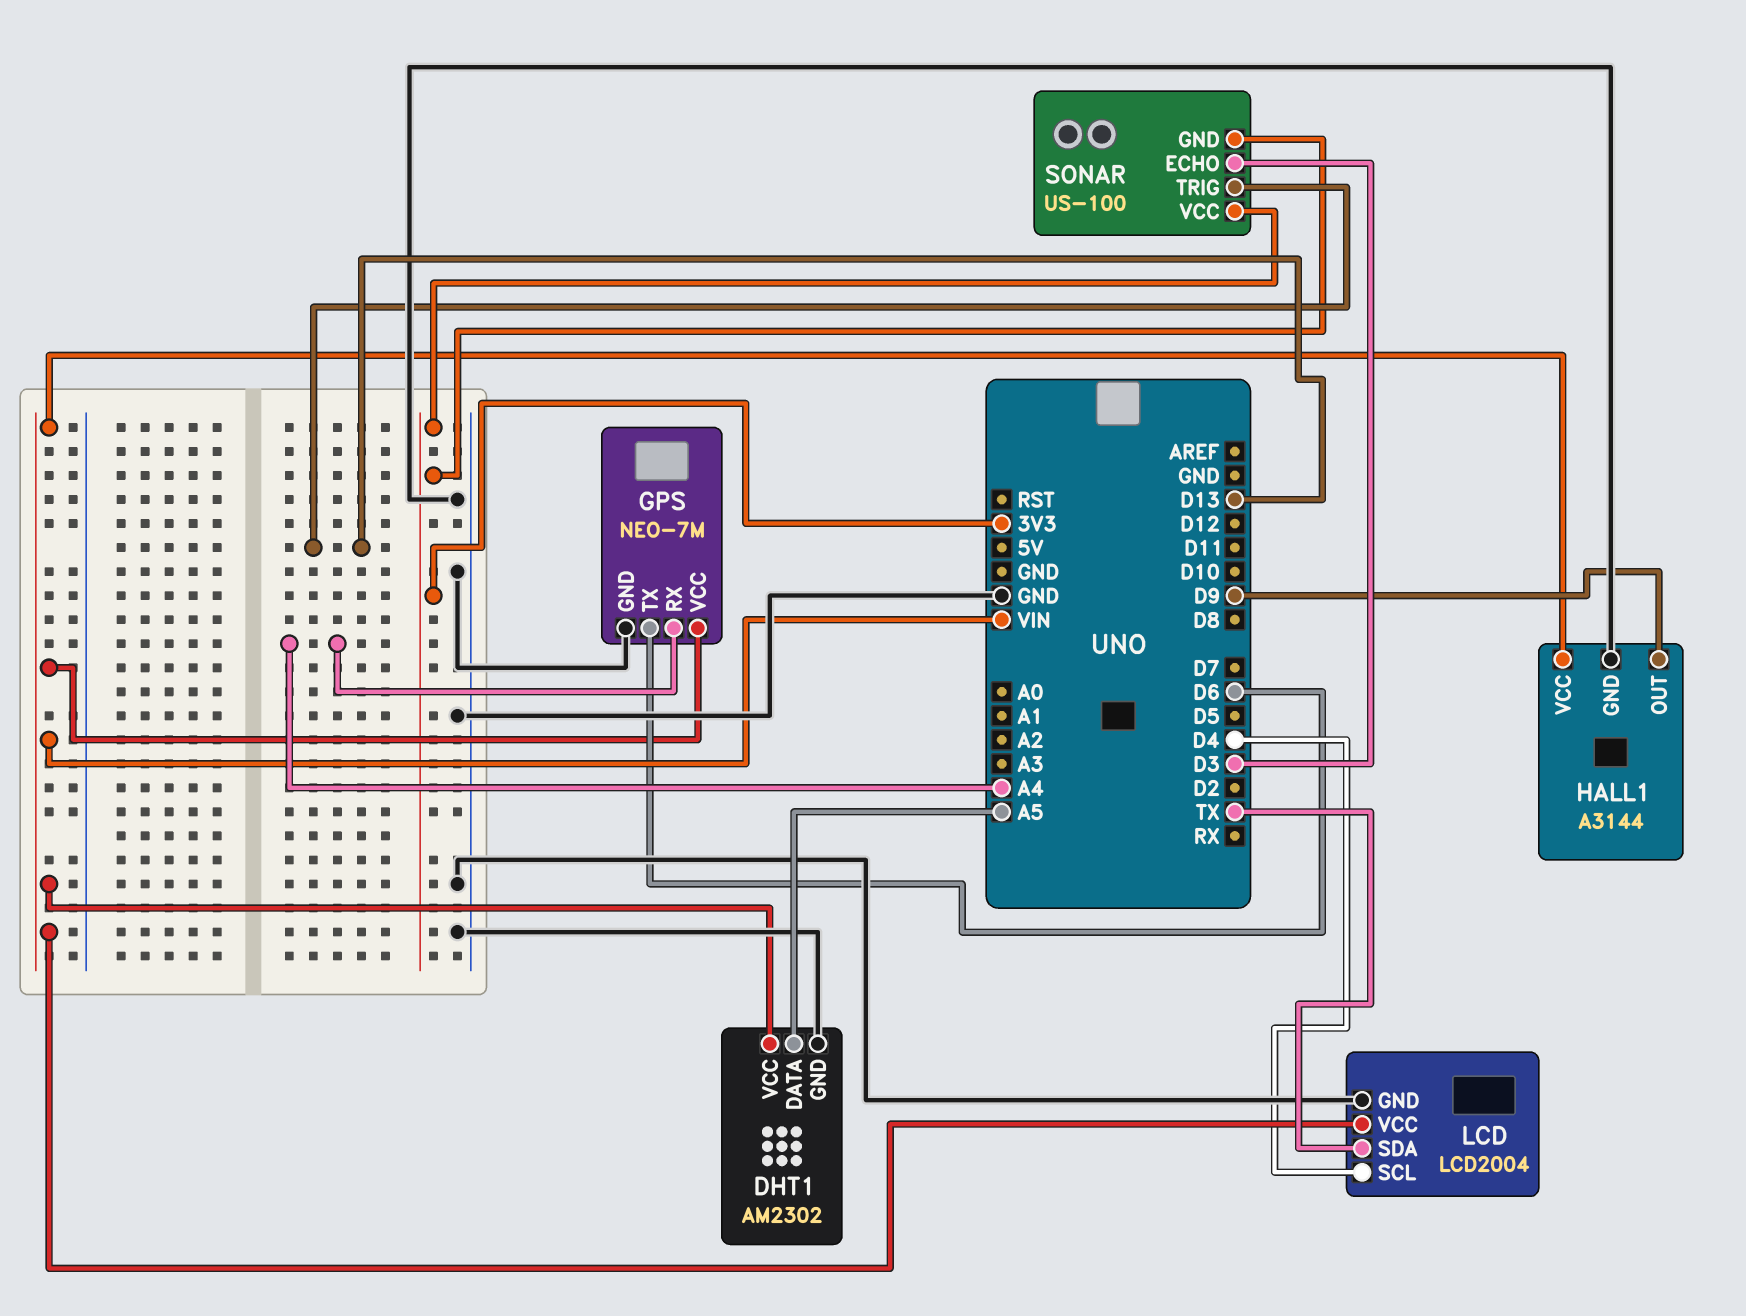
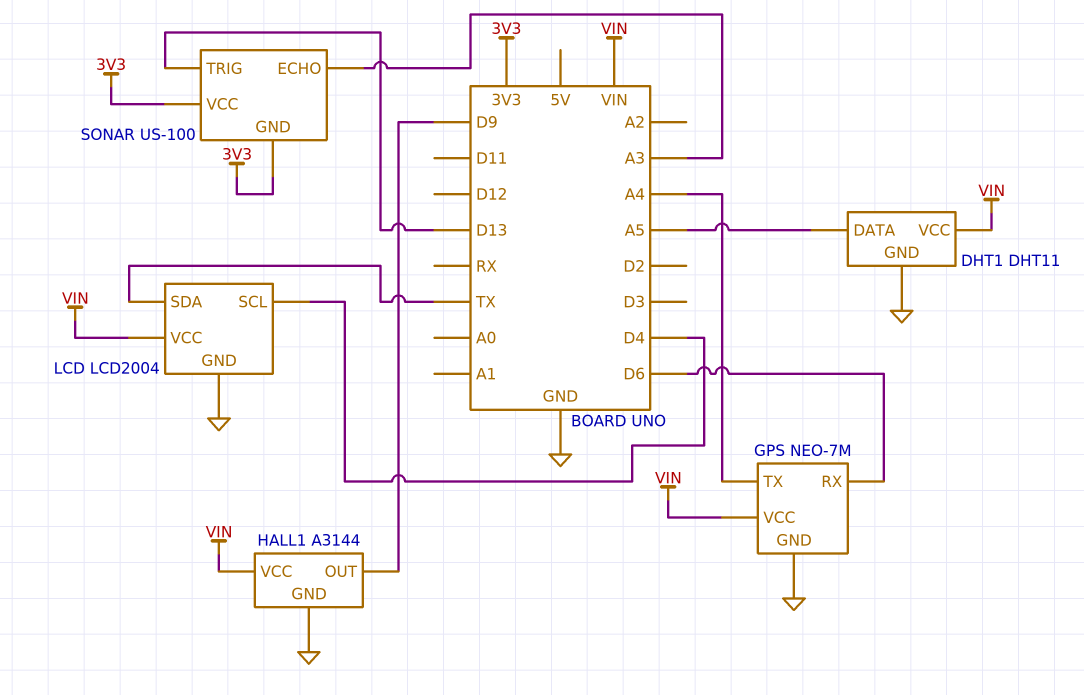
DHT1: AM2302 -> DHT11
GPS pin RX: A4 -> D6
GPS pin TX: D6 -> A4
SONAR pin ECHO: D3 -> A3

